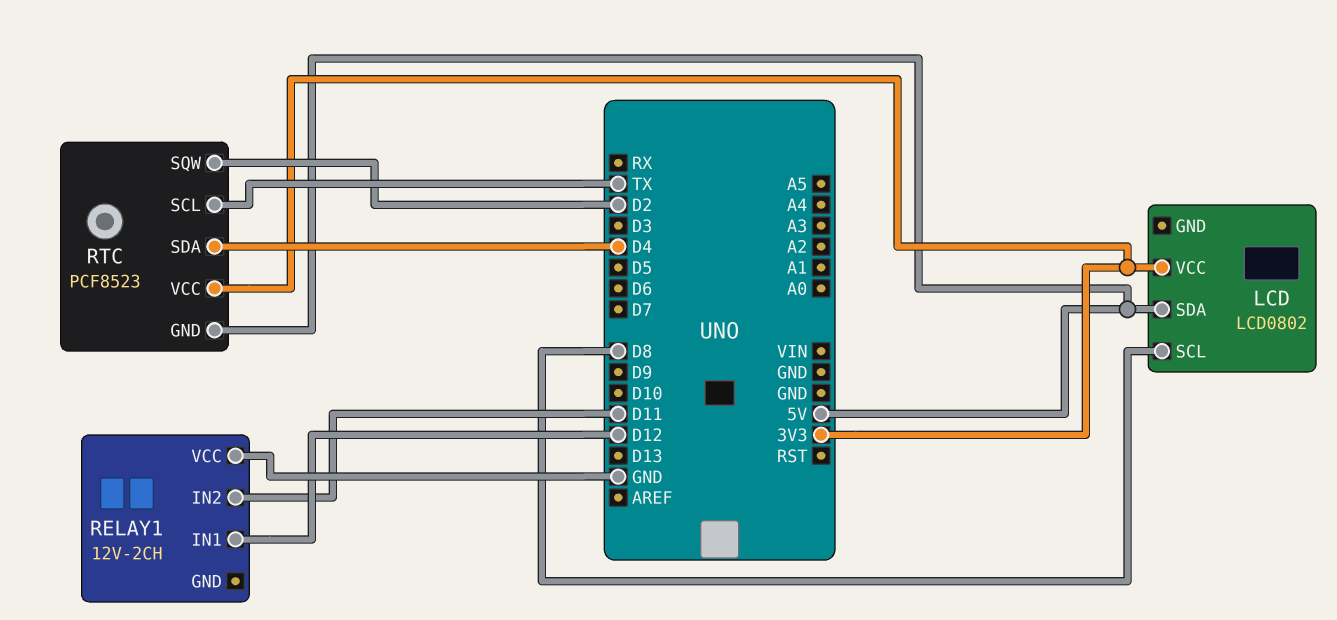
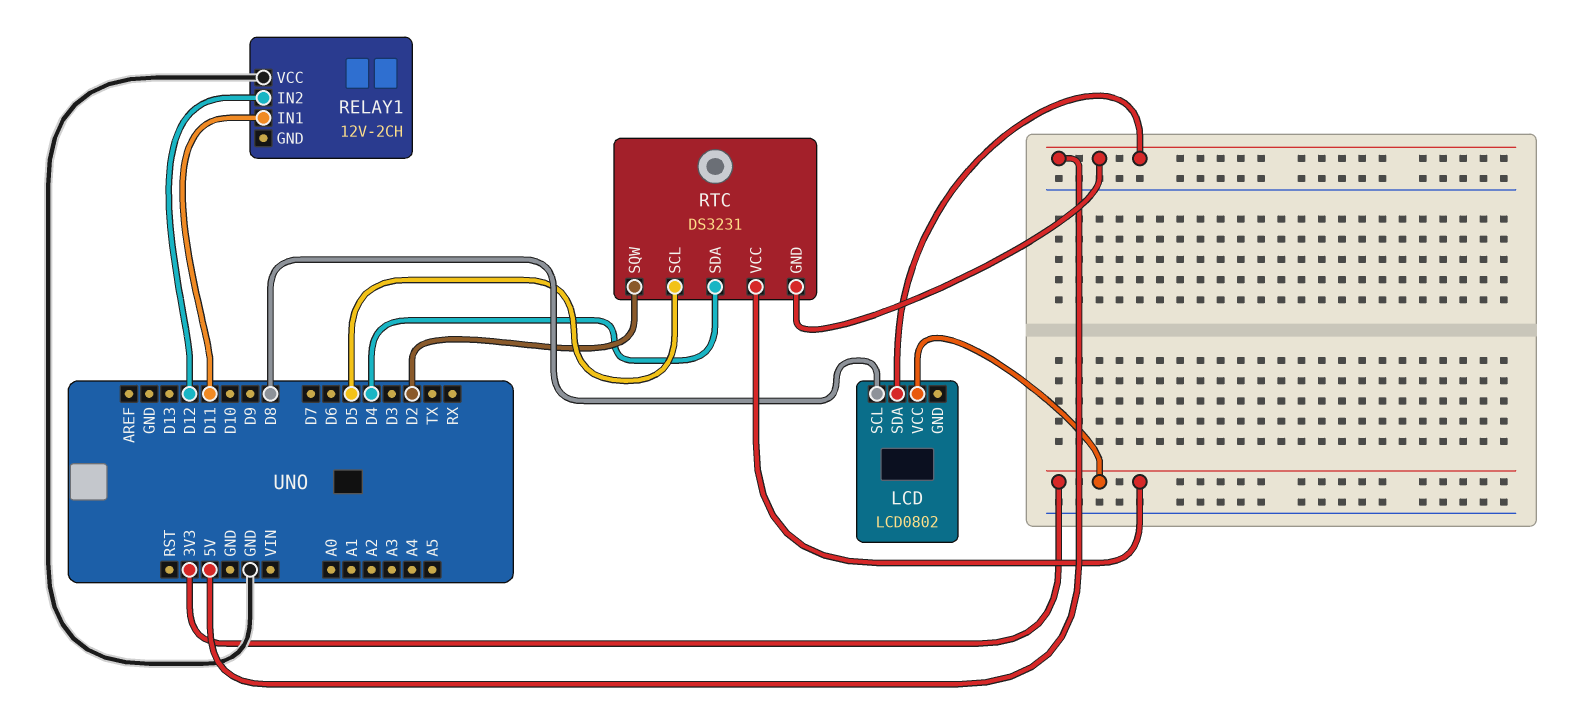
RELAY1 pin IN1: D12 -> D11
RELAY1 pin IN2: D11 -> D12
RTC: PCF8523 -> DS3231
RTC pin SCL: TX -> D5

